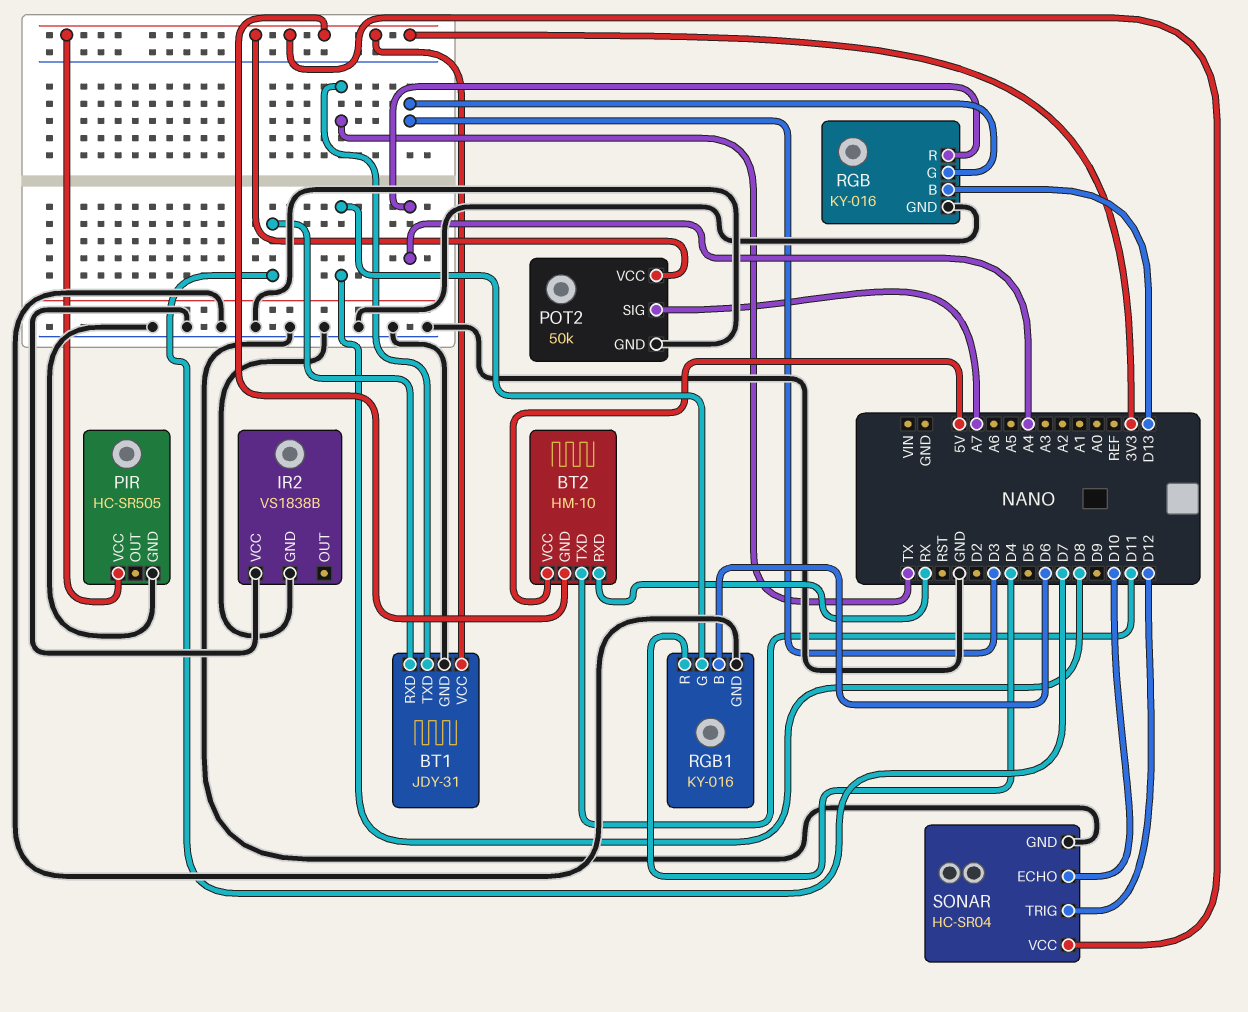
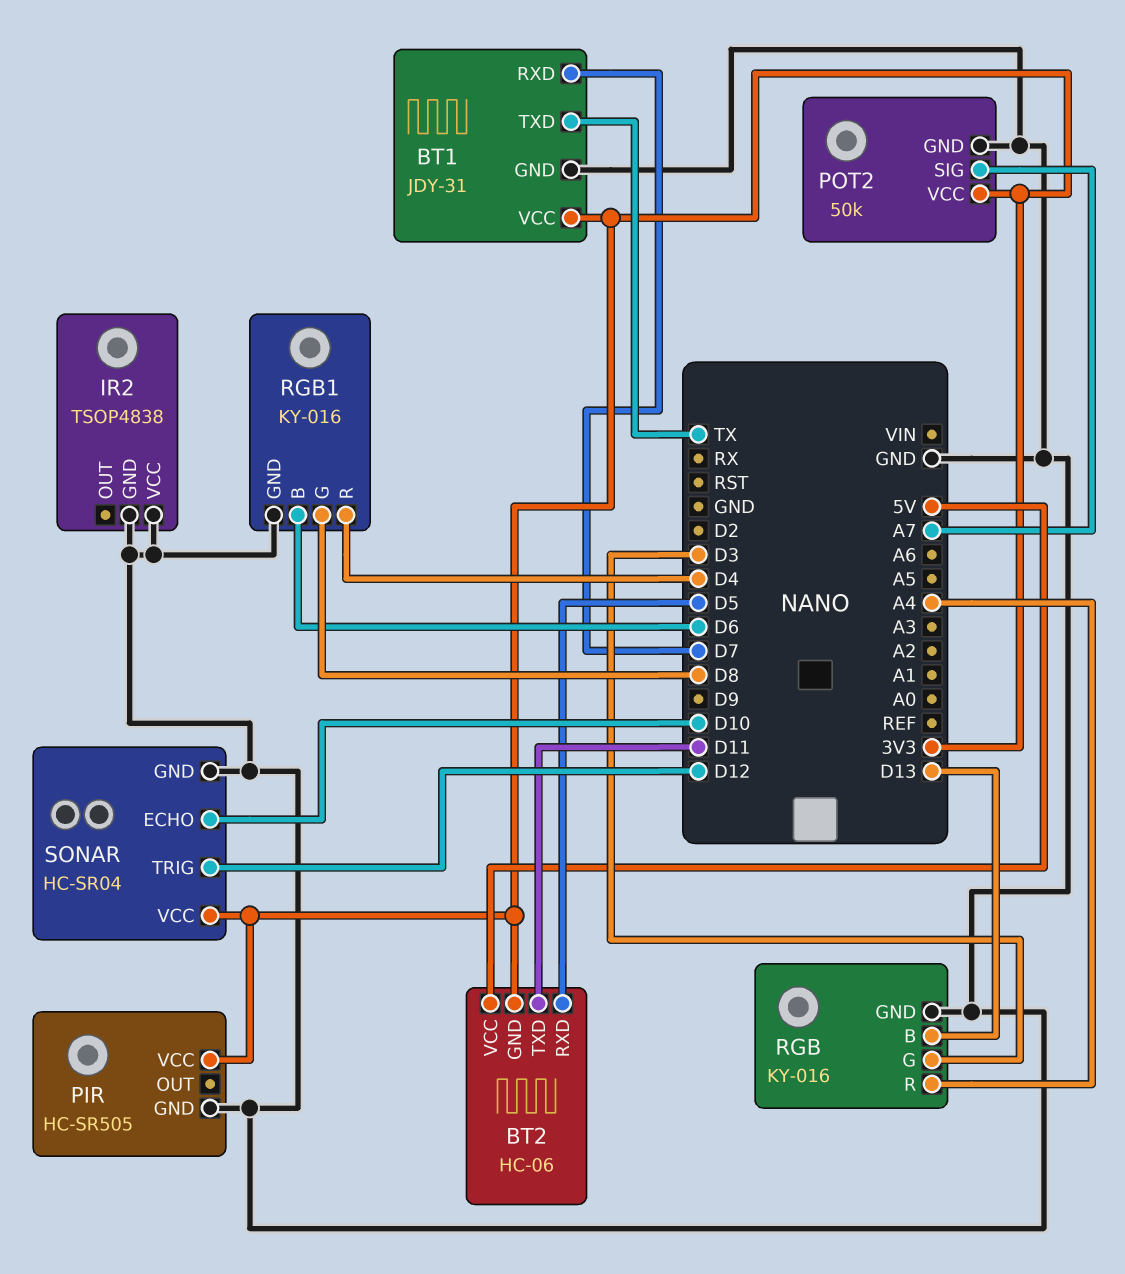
BT2: HM-10 -> HC-06
BT2 pin RXD: RX -> D5
IR2: VS1838B -> TSOP4838

